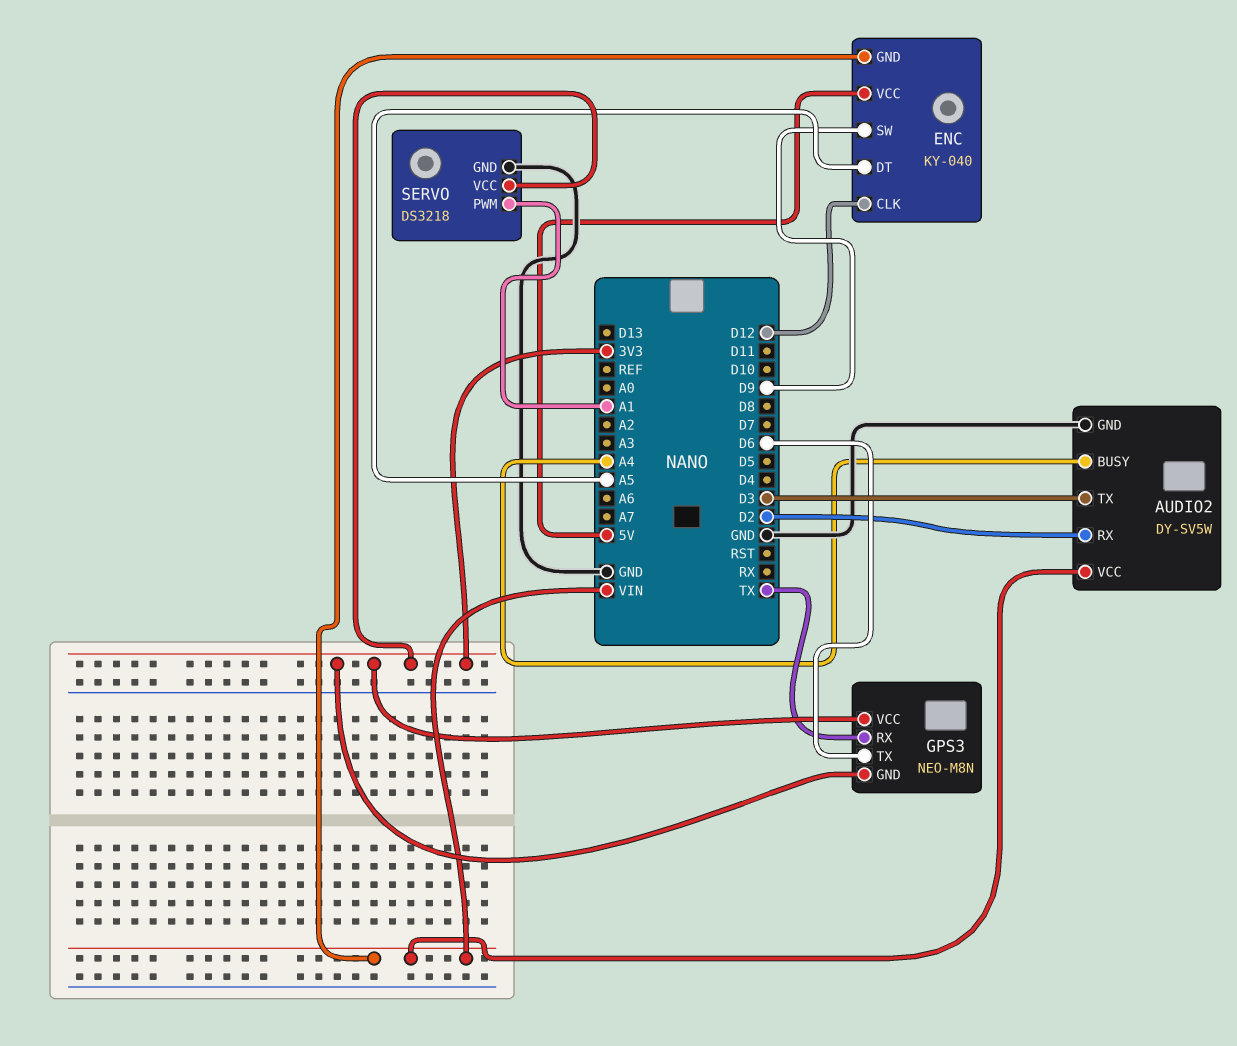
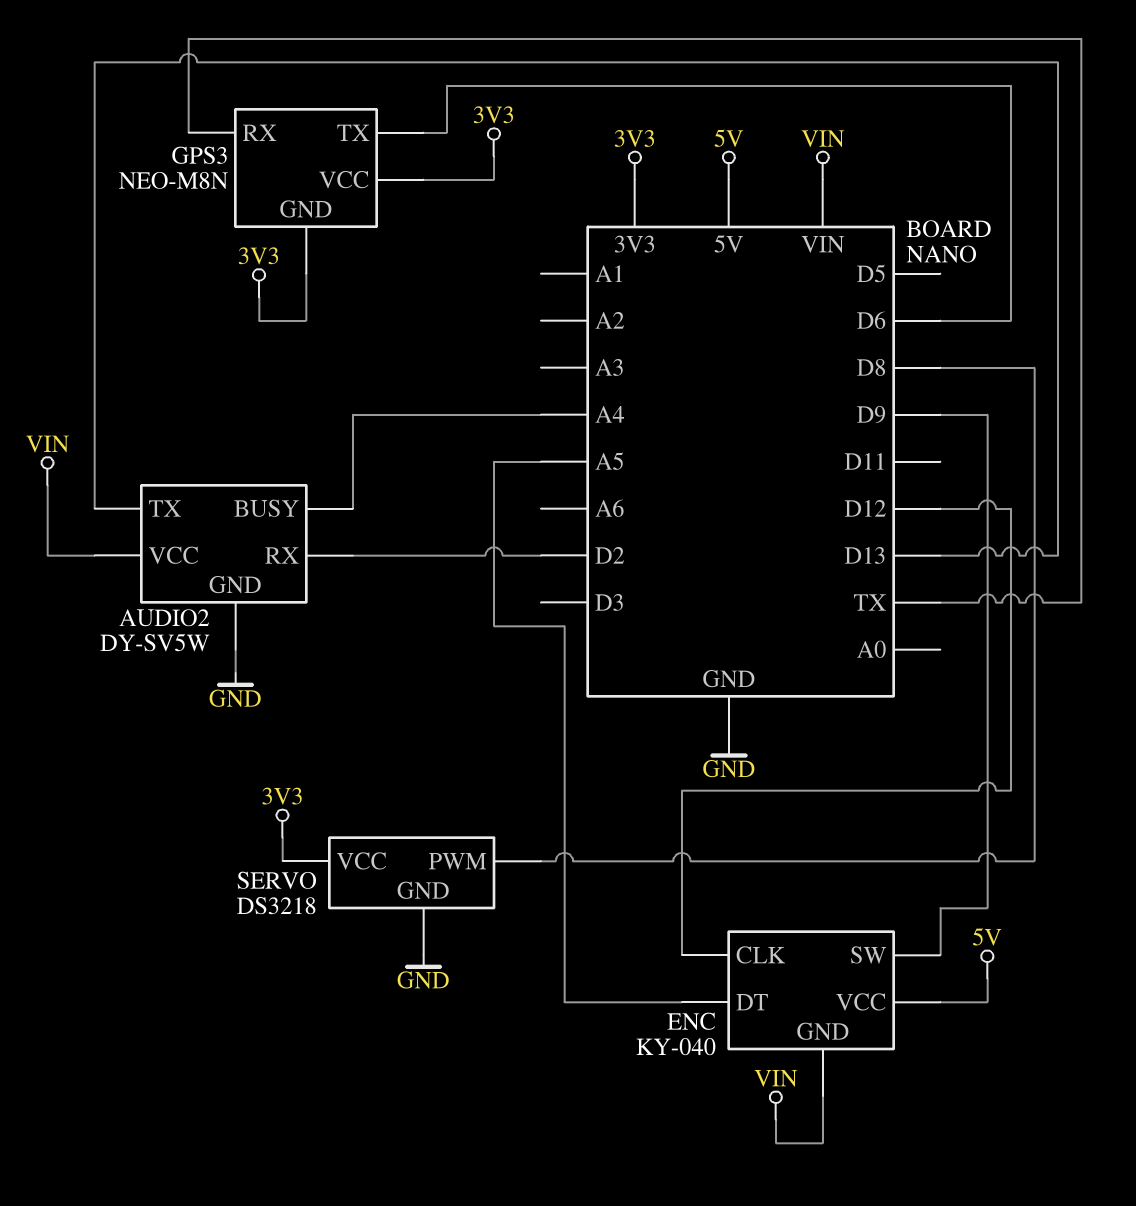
AUDIO2 pin TX: D3 -> D13
SERVO pin PWM: A1 -> D8

